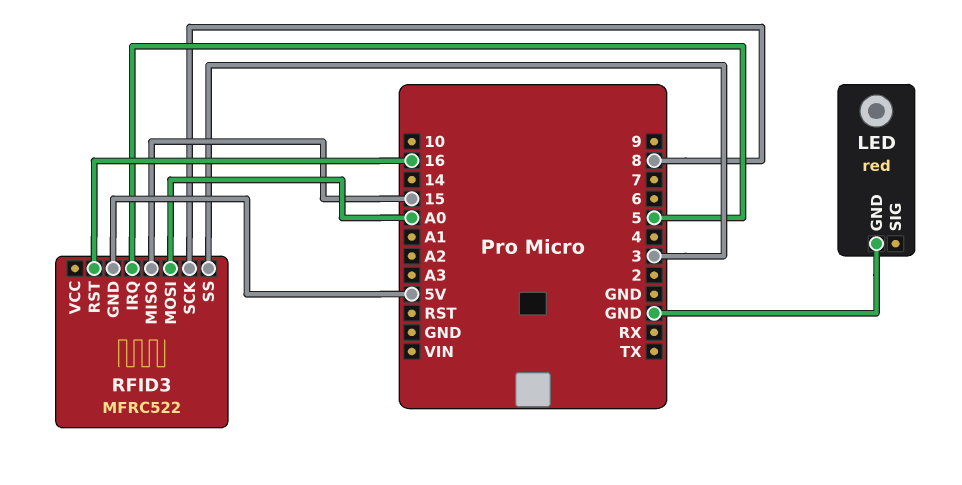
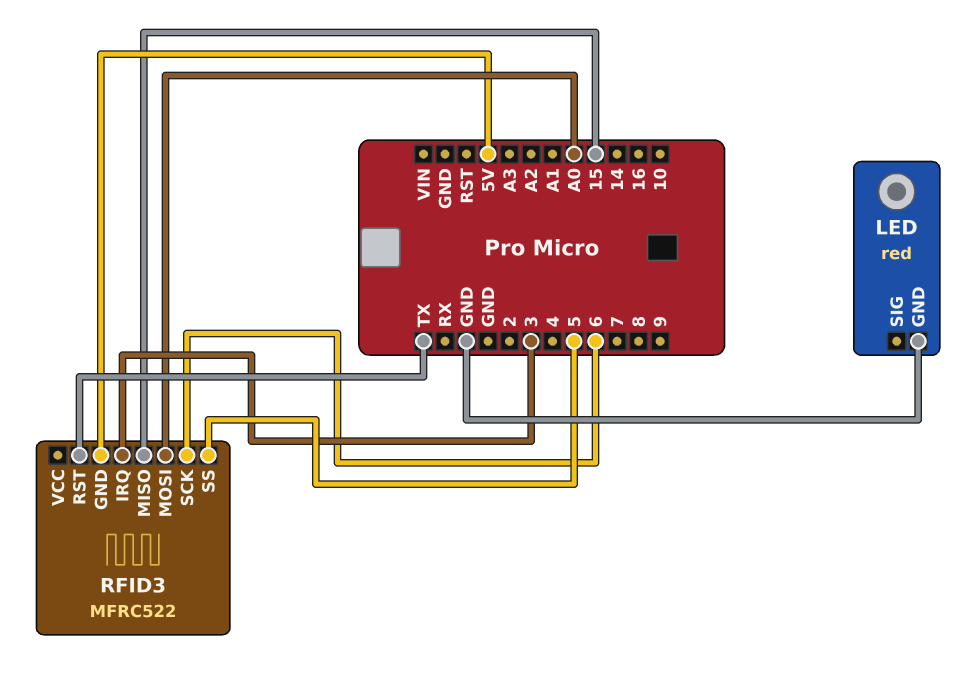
RFID3 pin IRQ: 5 -> 3
RFID3 pin RST: 16 -> TX
RFID3 pin SCK: 8 -> 6
RFID3 pin SS: 3 -> 5

